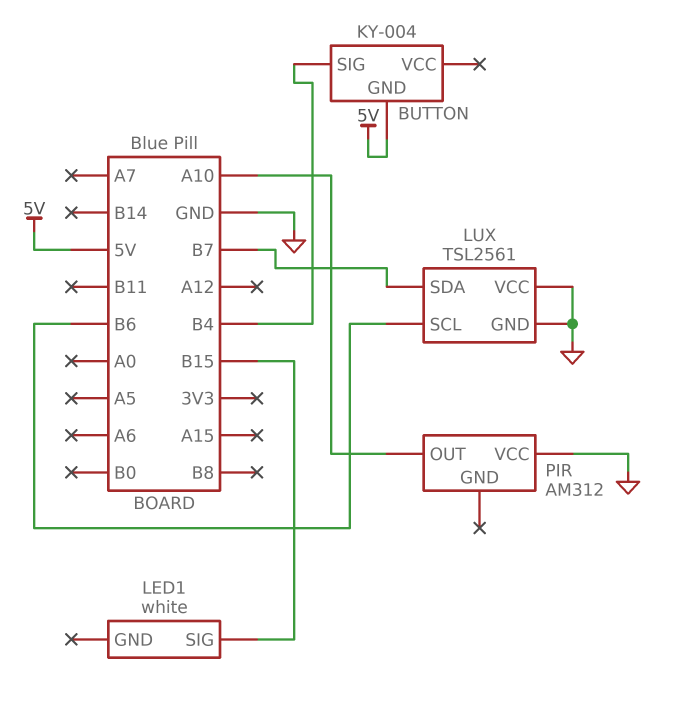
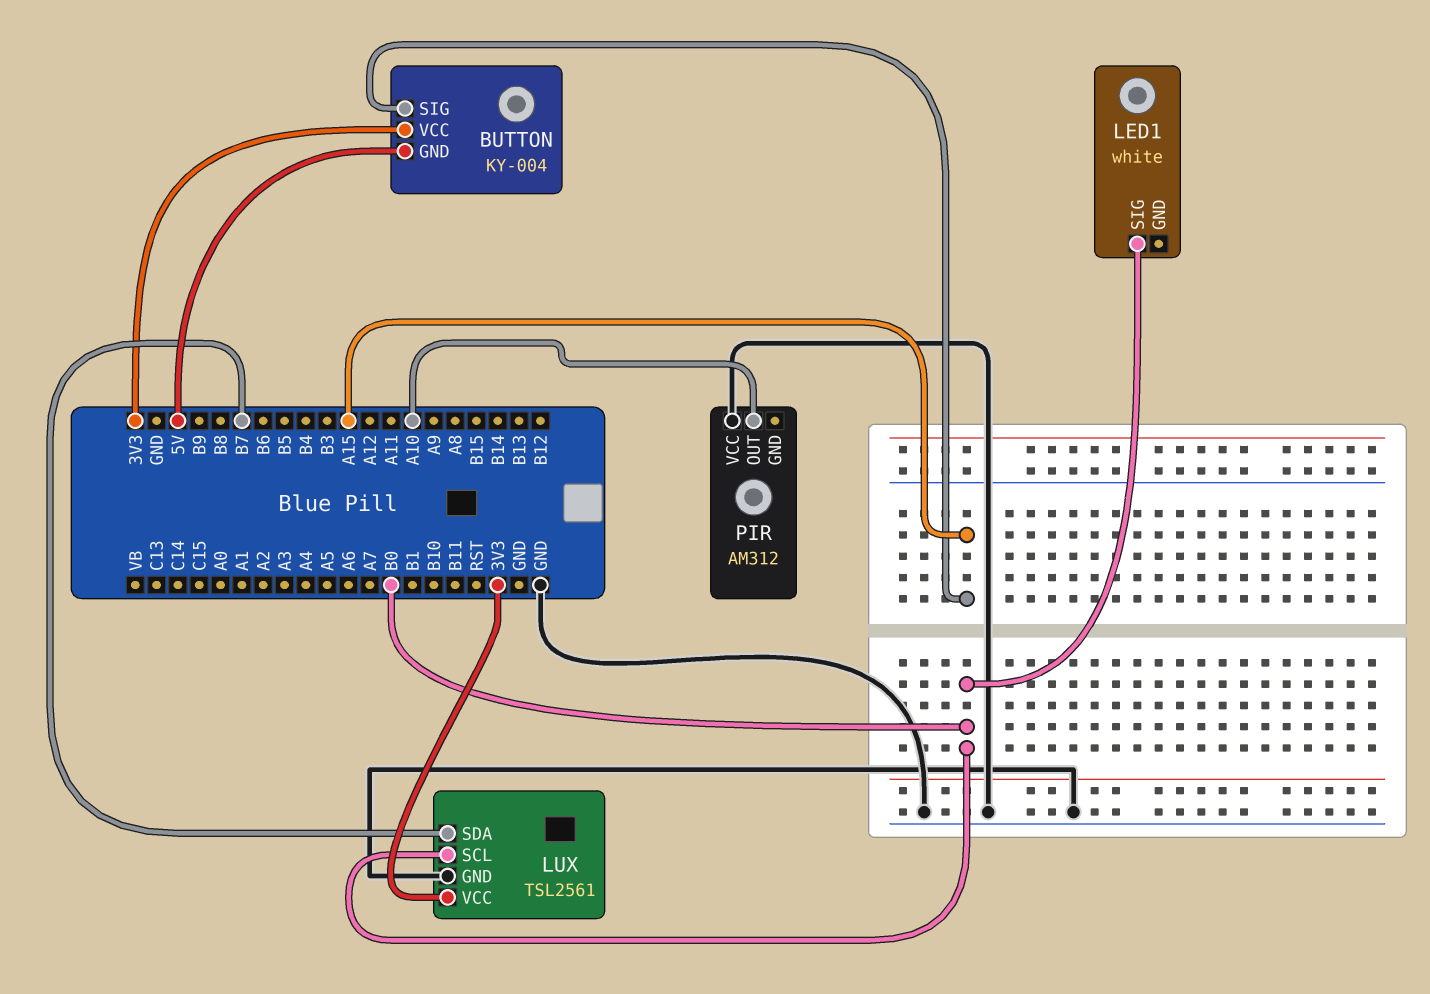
BUTTON pin SIG: B4 -> A15
BUTTON pin VCC: none -> 3V3
LED1 pin SIG: B15 -> B0
LUX pin SCL: B6 -> B0
LUX pin VCC: GND -> 3V3

